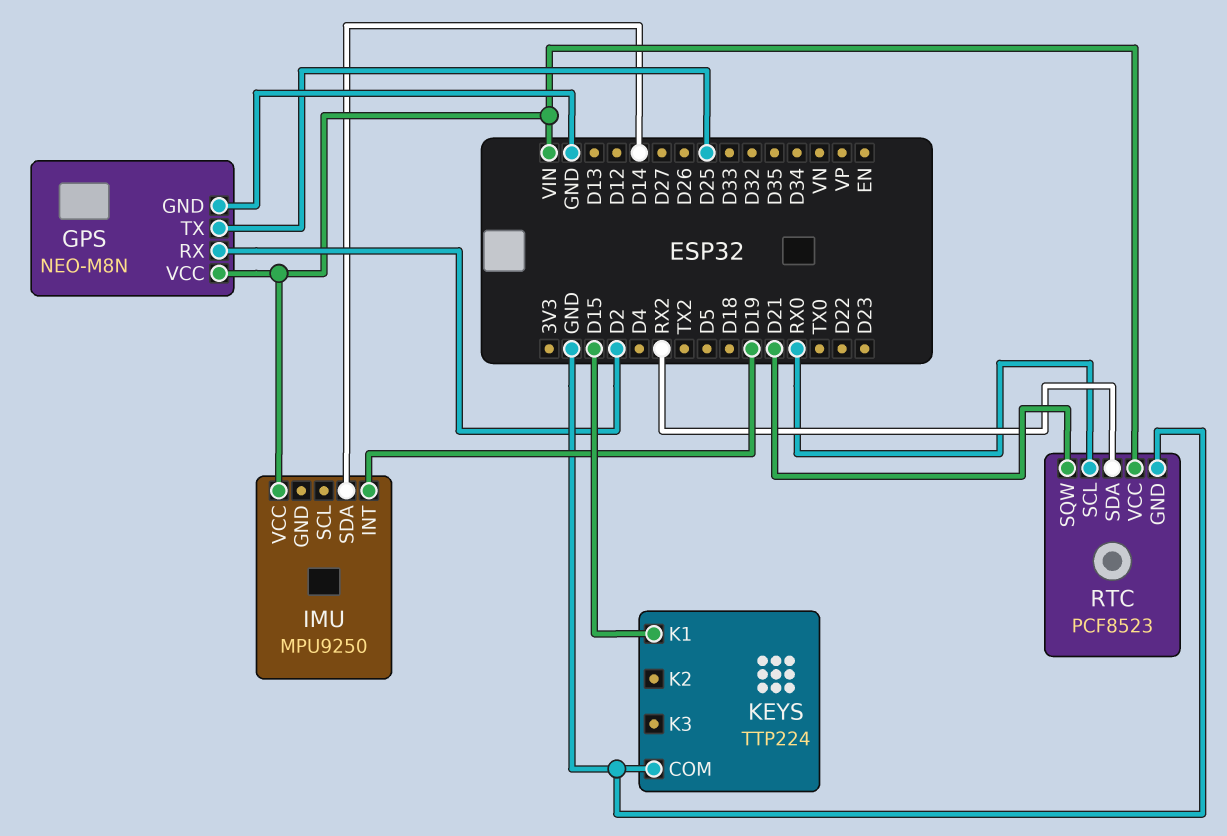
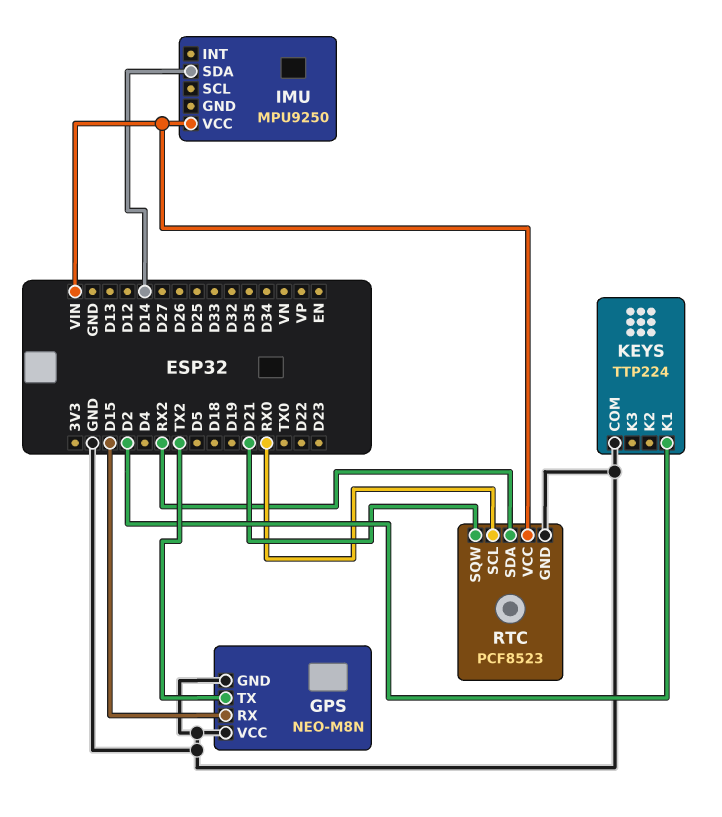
GPS pin RX: D2 -> D15
GPS pin TX: D25 -> TX2
GPS pin VCC: VIN -> GND
IMU pin INT: D19 -> none
KEYS pin K1: D15 -> D2

